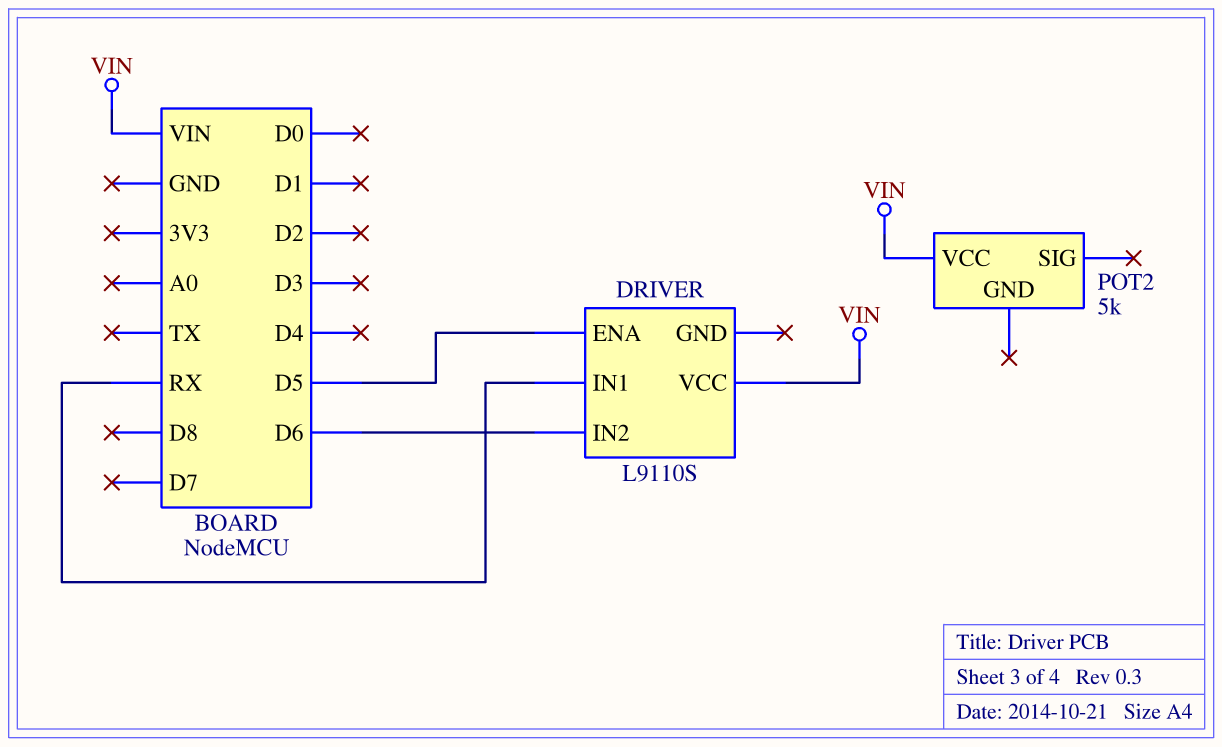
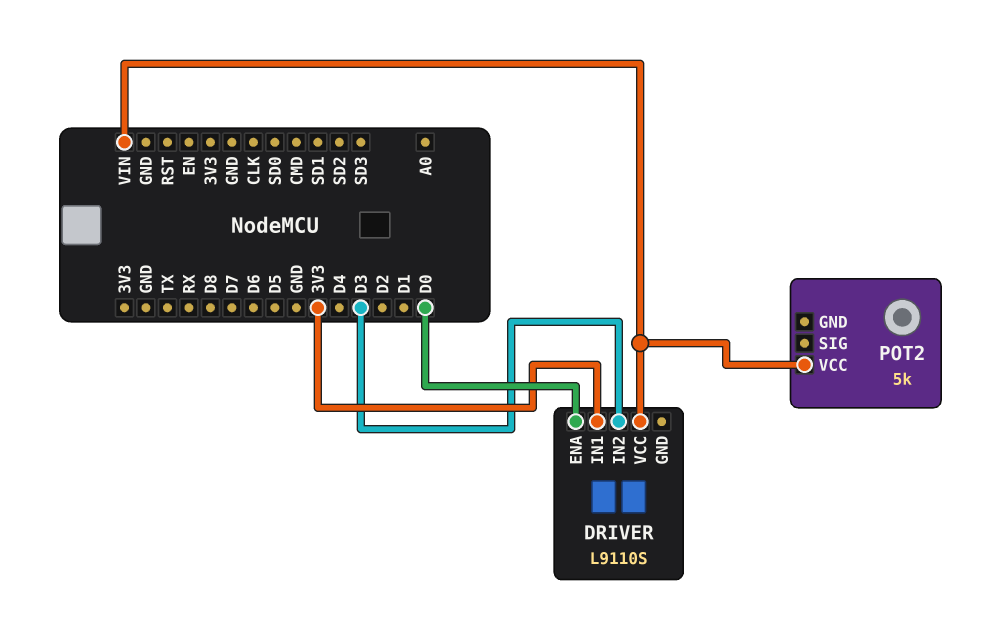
DRIVER pin ENA: D5 -> D0
DRIVER pin IN1: RX -> 3V3
DRIVER pin IN2: D6 -> D3

